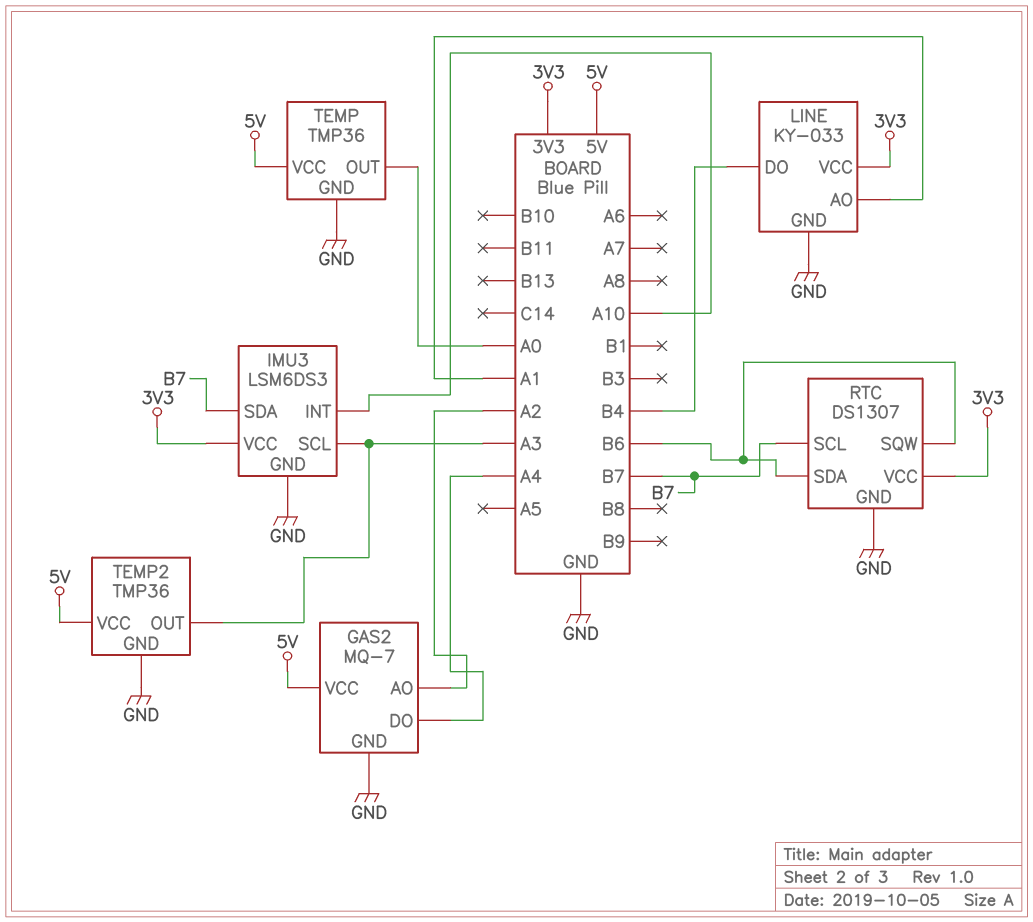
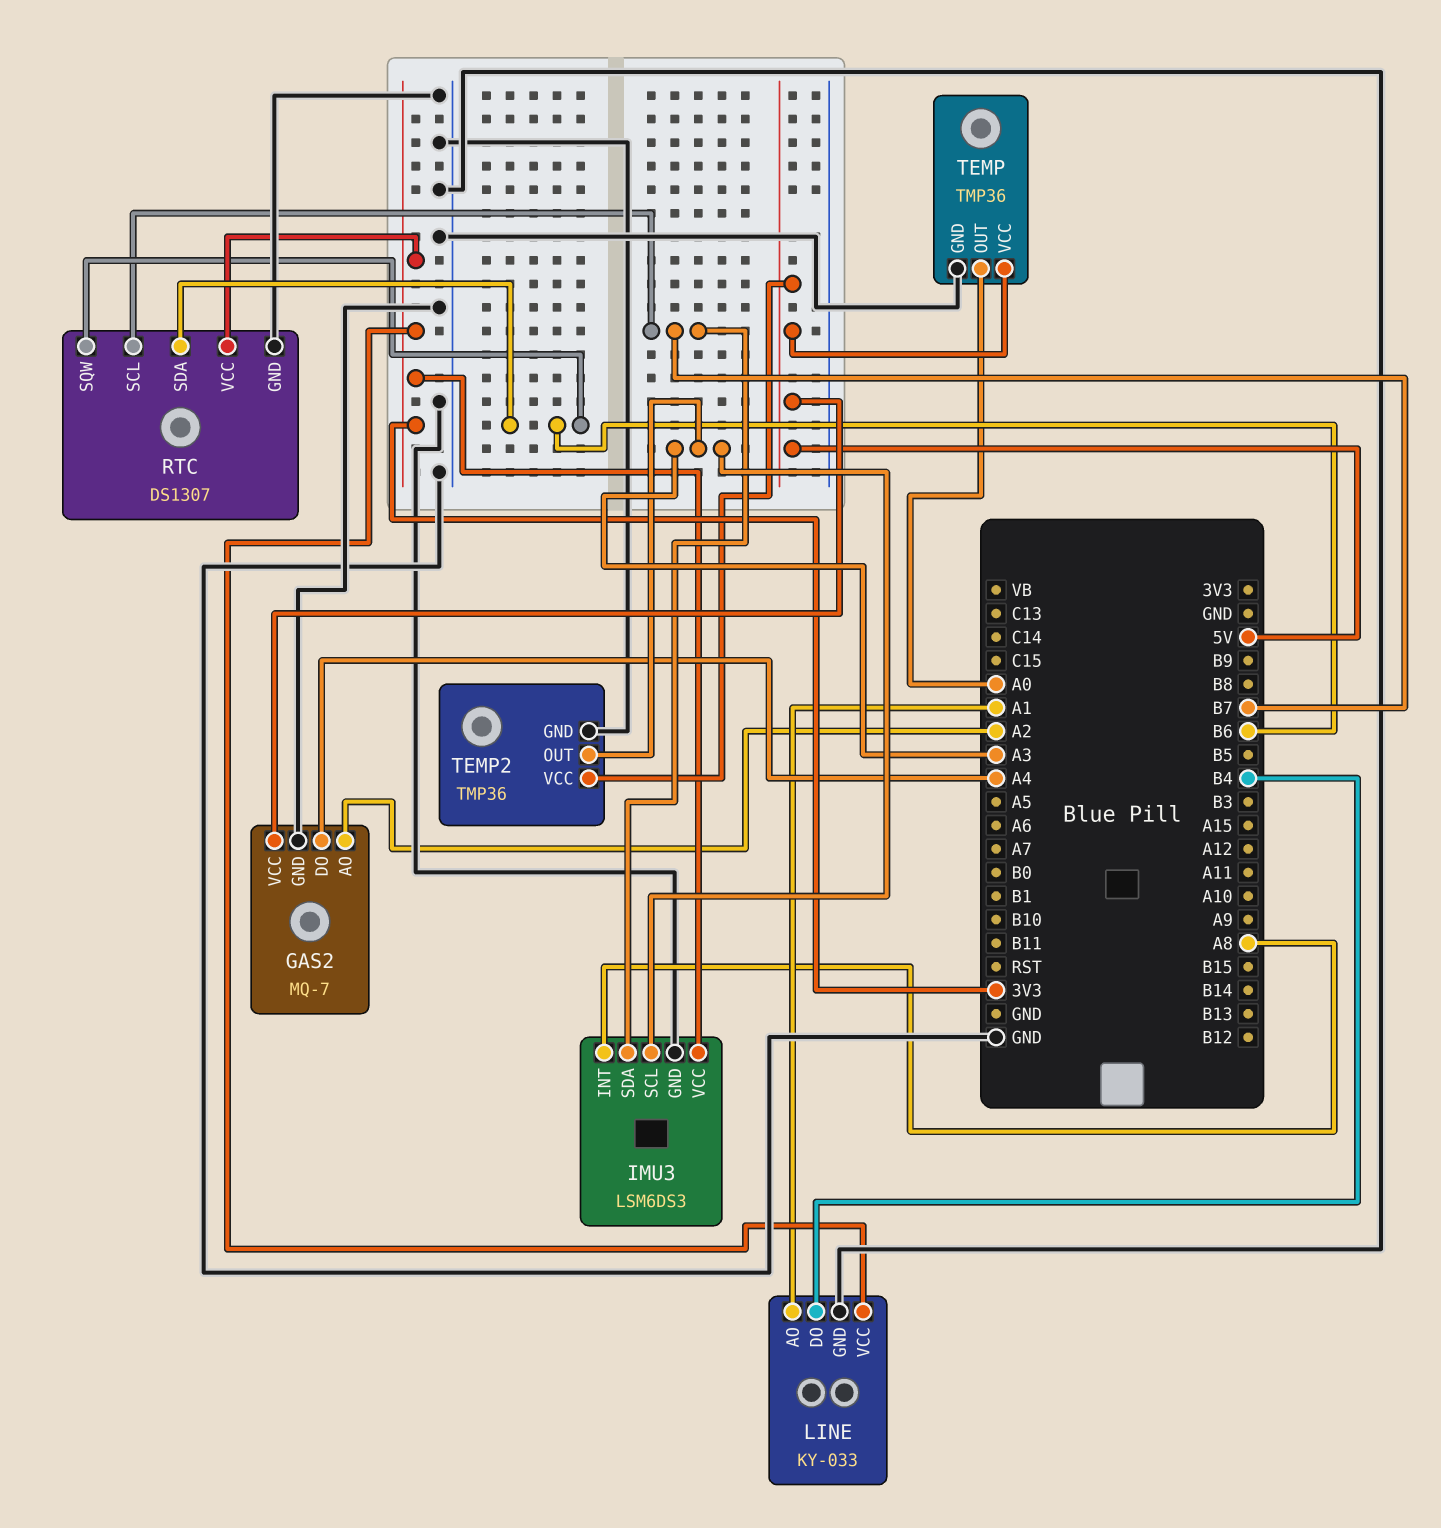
IMU3 pin INT: A10 -> A8

